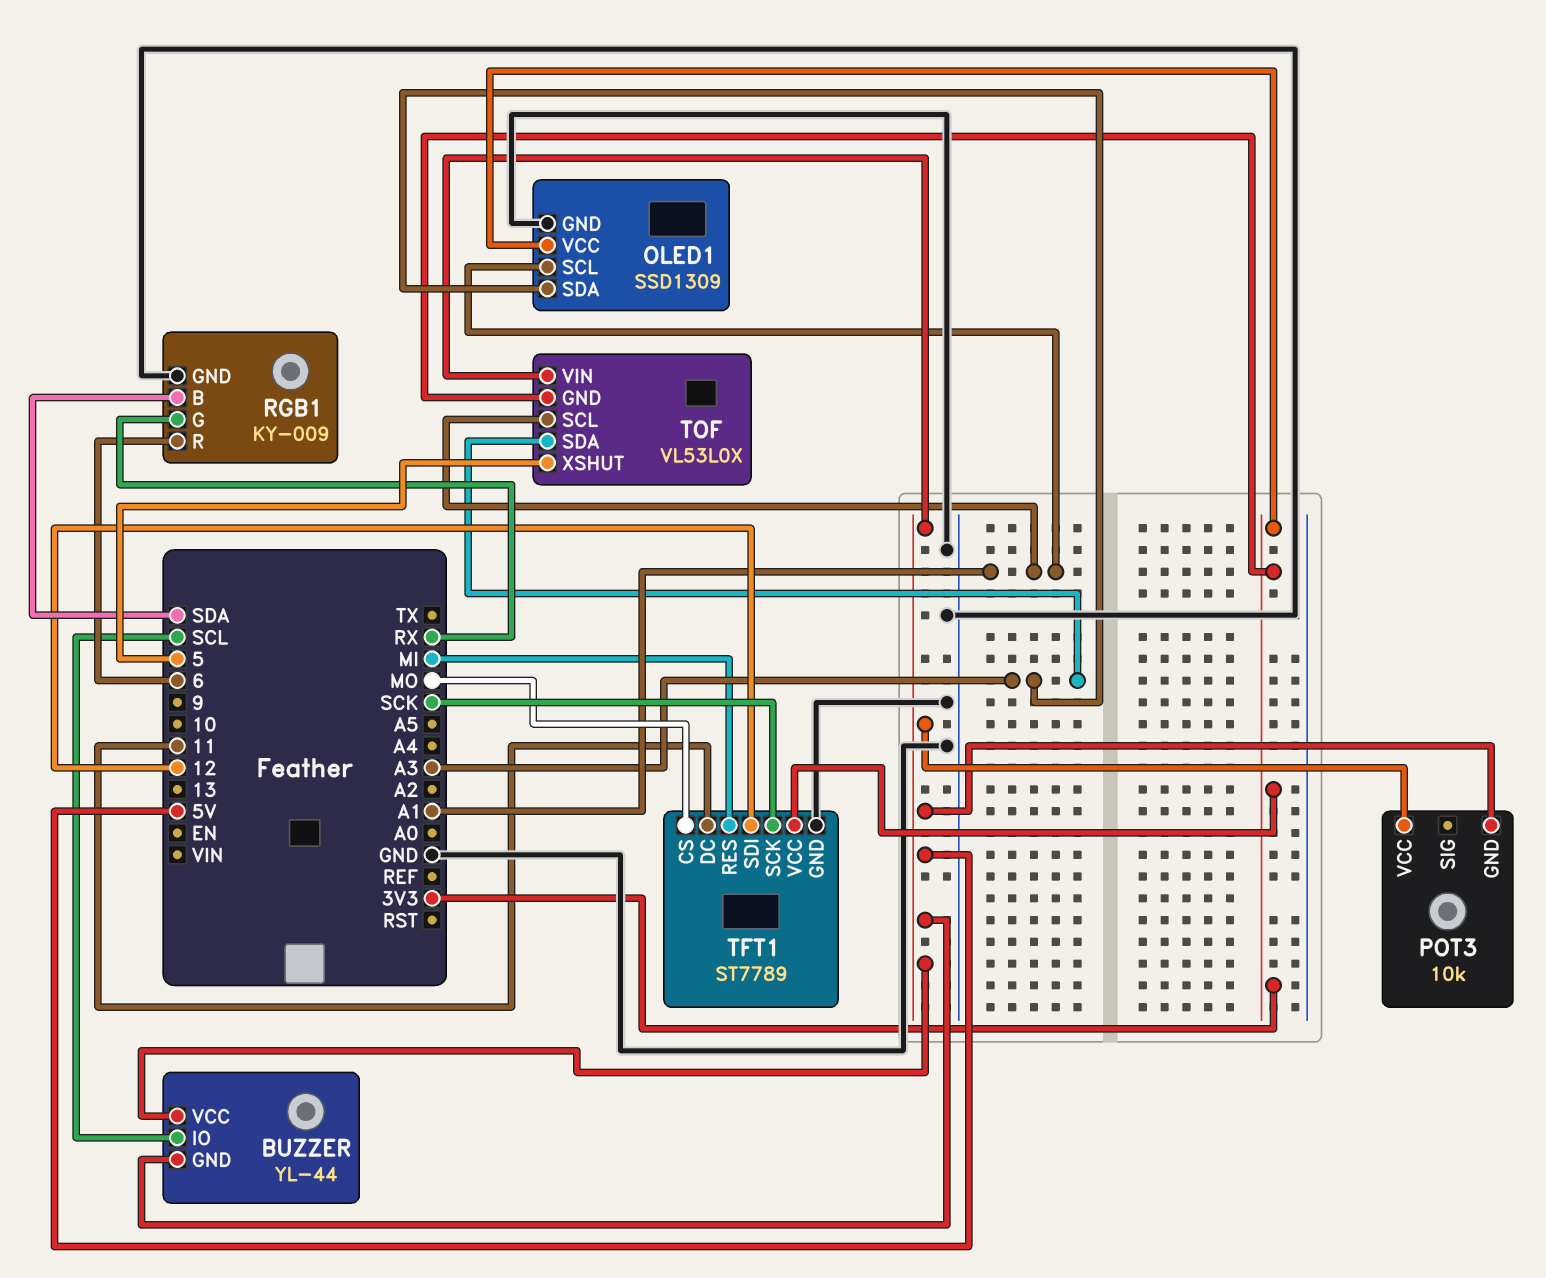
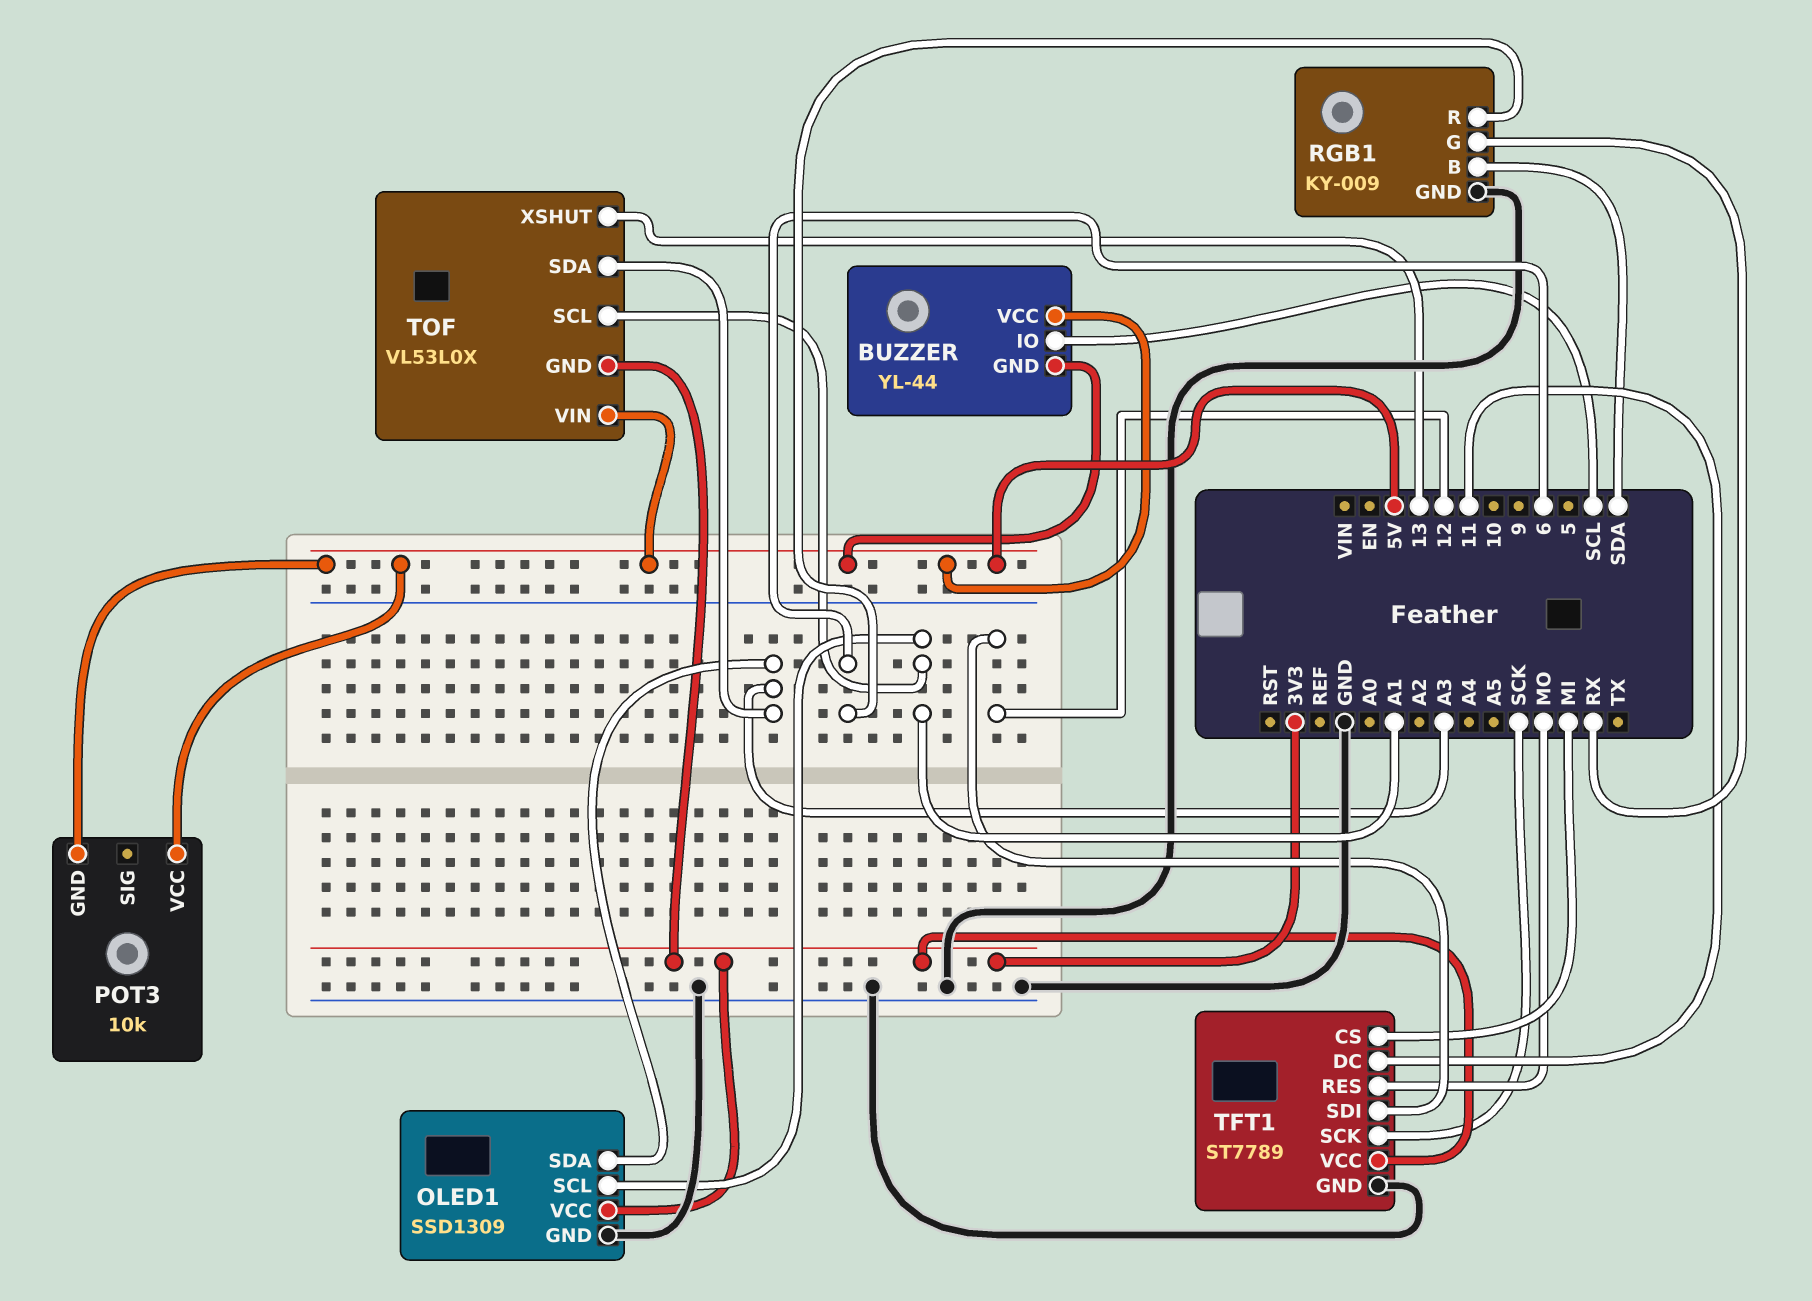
TFT1 pin CS: MO -> MI
TFT1 pin RES: MI -> MO
TOF pin XSHUT: 5 -> 13

